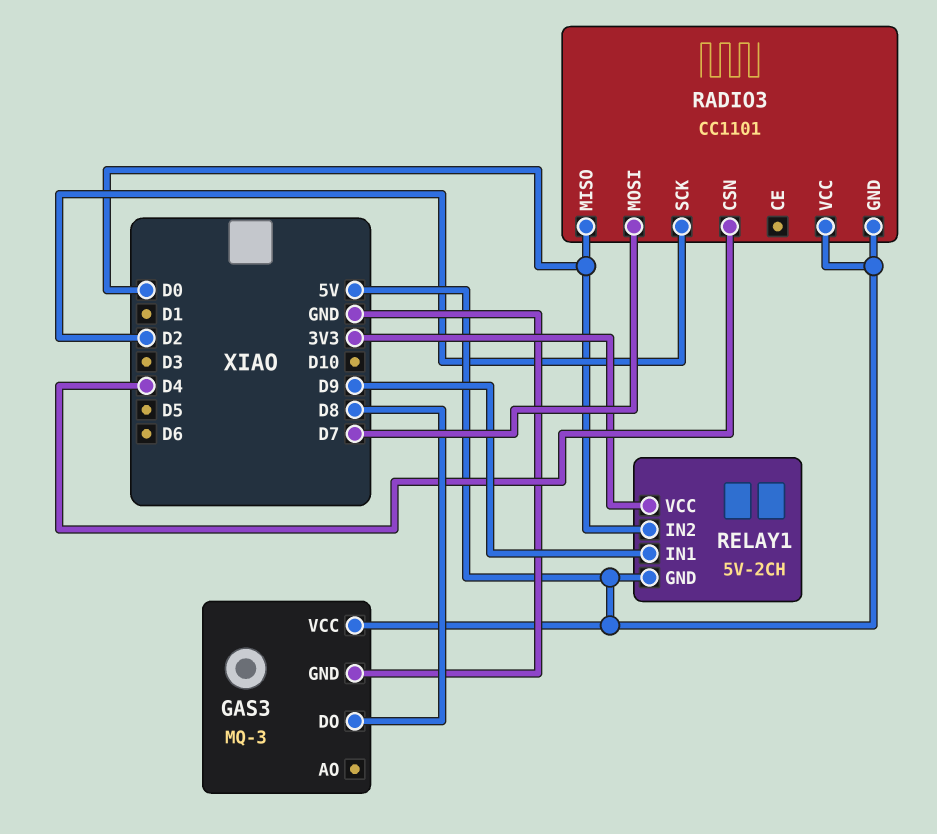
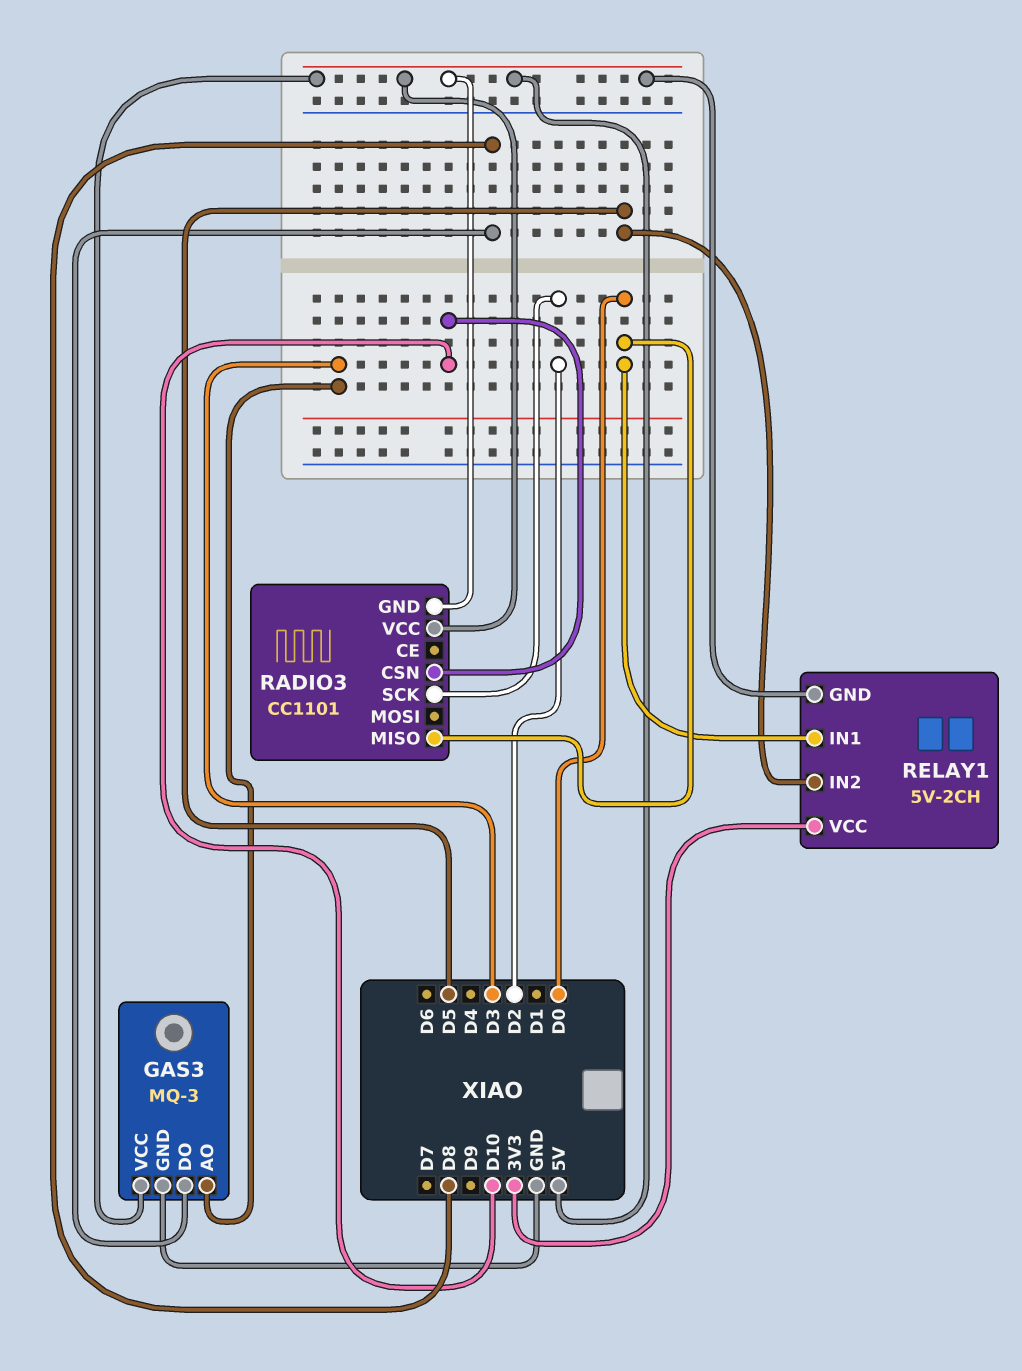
GAS3 pin AO: none -> D3
RADIO3 pin CSN: D4 -> D10
RADIO3 pin MOSI: D7 -> none
RELAY1 pin IN1: D9 -> D0
RELAY1 pin IN2: D0 -> D5

